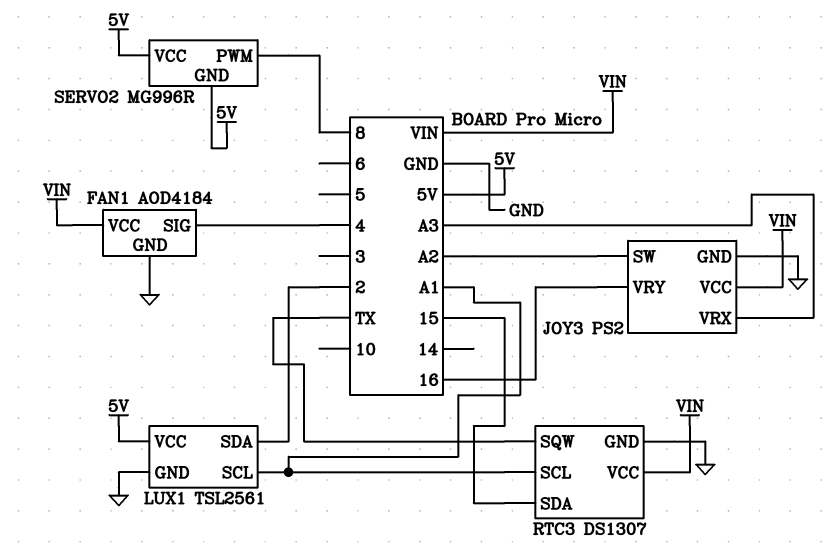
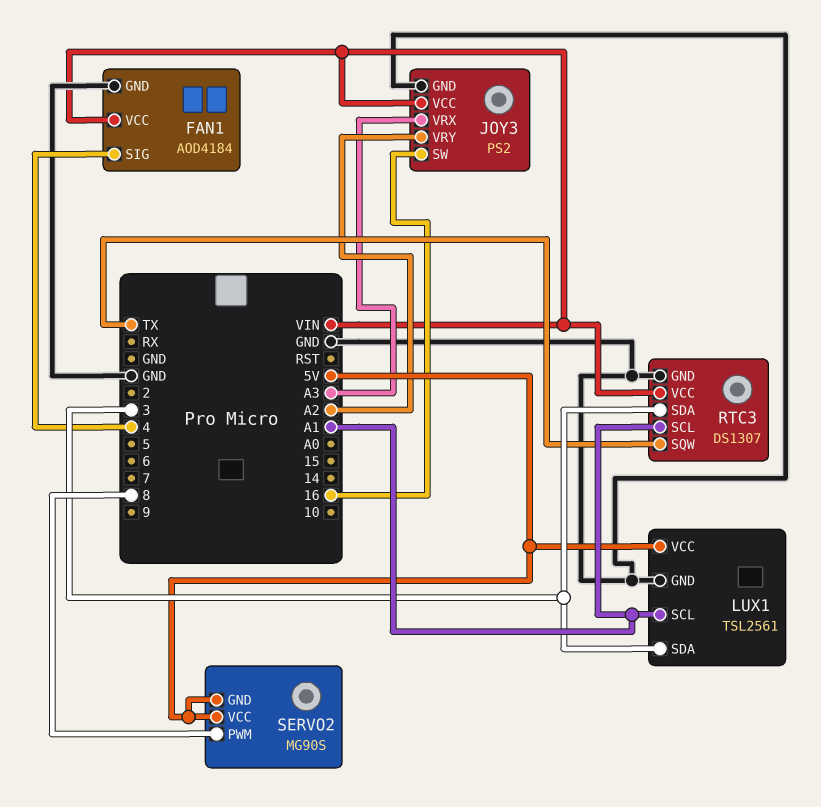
JOY3 pin SW: A2 -> 16
JOY3 pin VRY: 16 -> A2
LUX1 pin SDA: 2 -> 3
RTC3 pin SDA: 15 -> 3
SERVO2: MG996R -> MG90S

